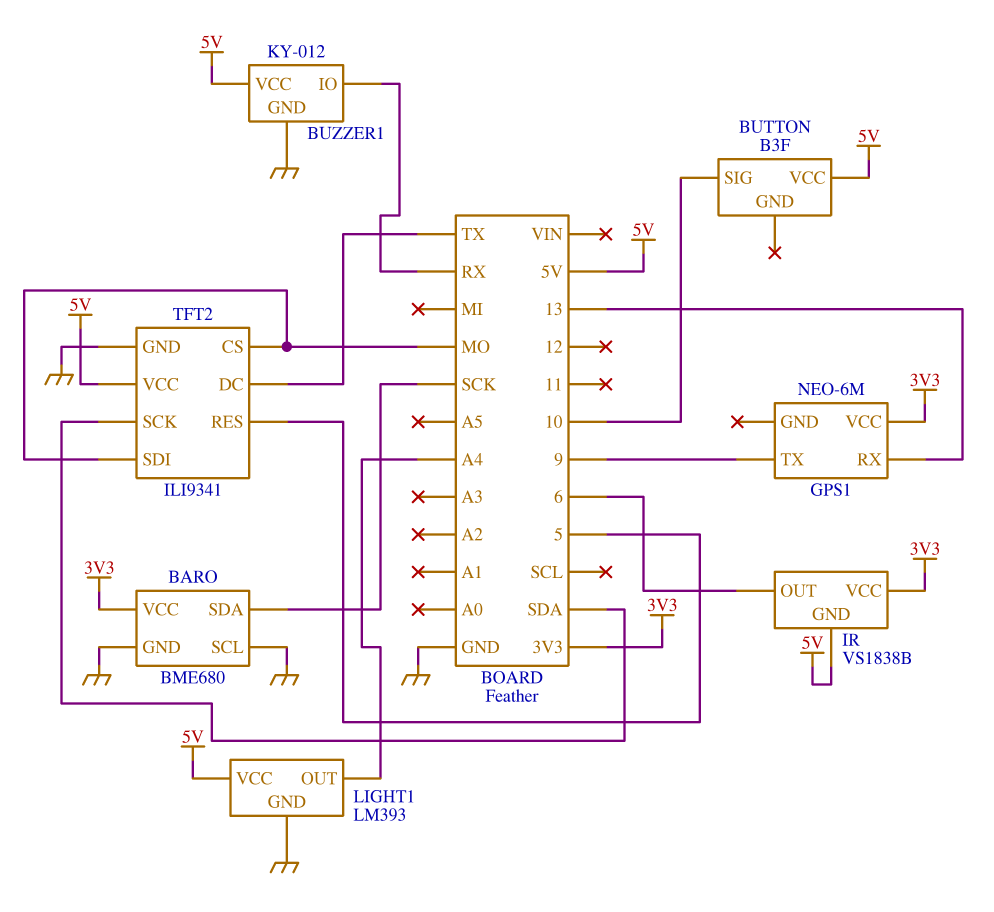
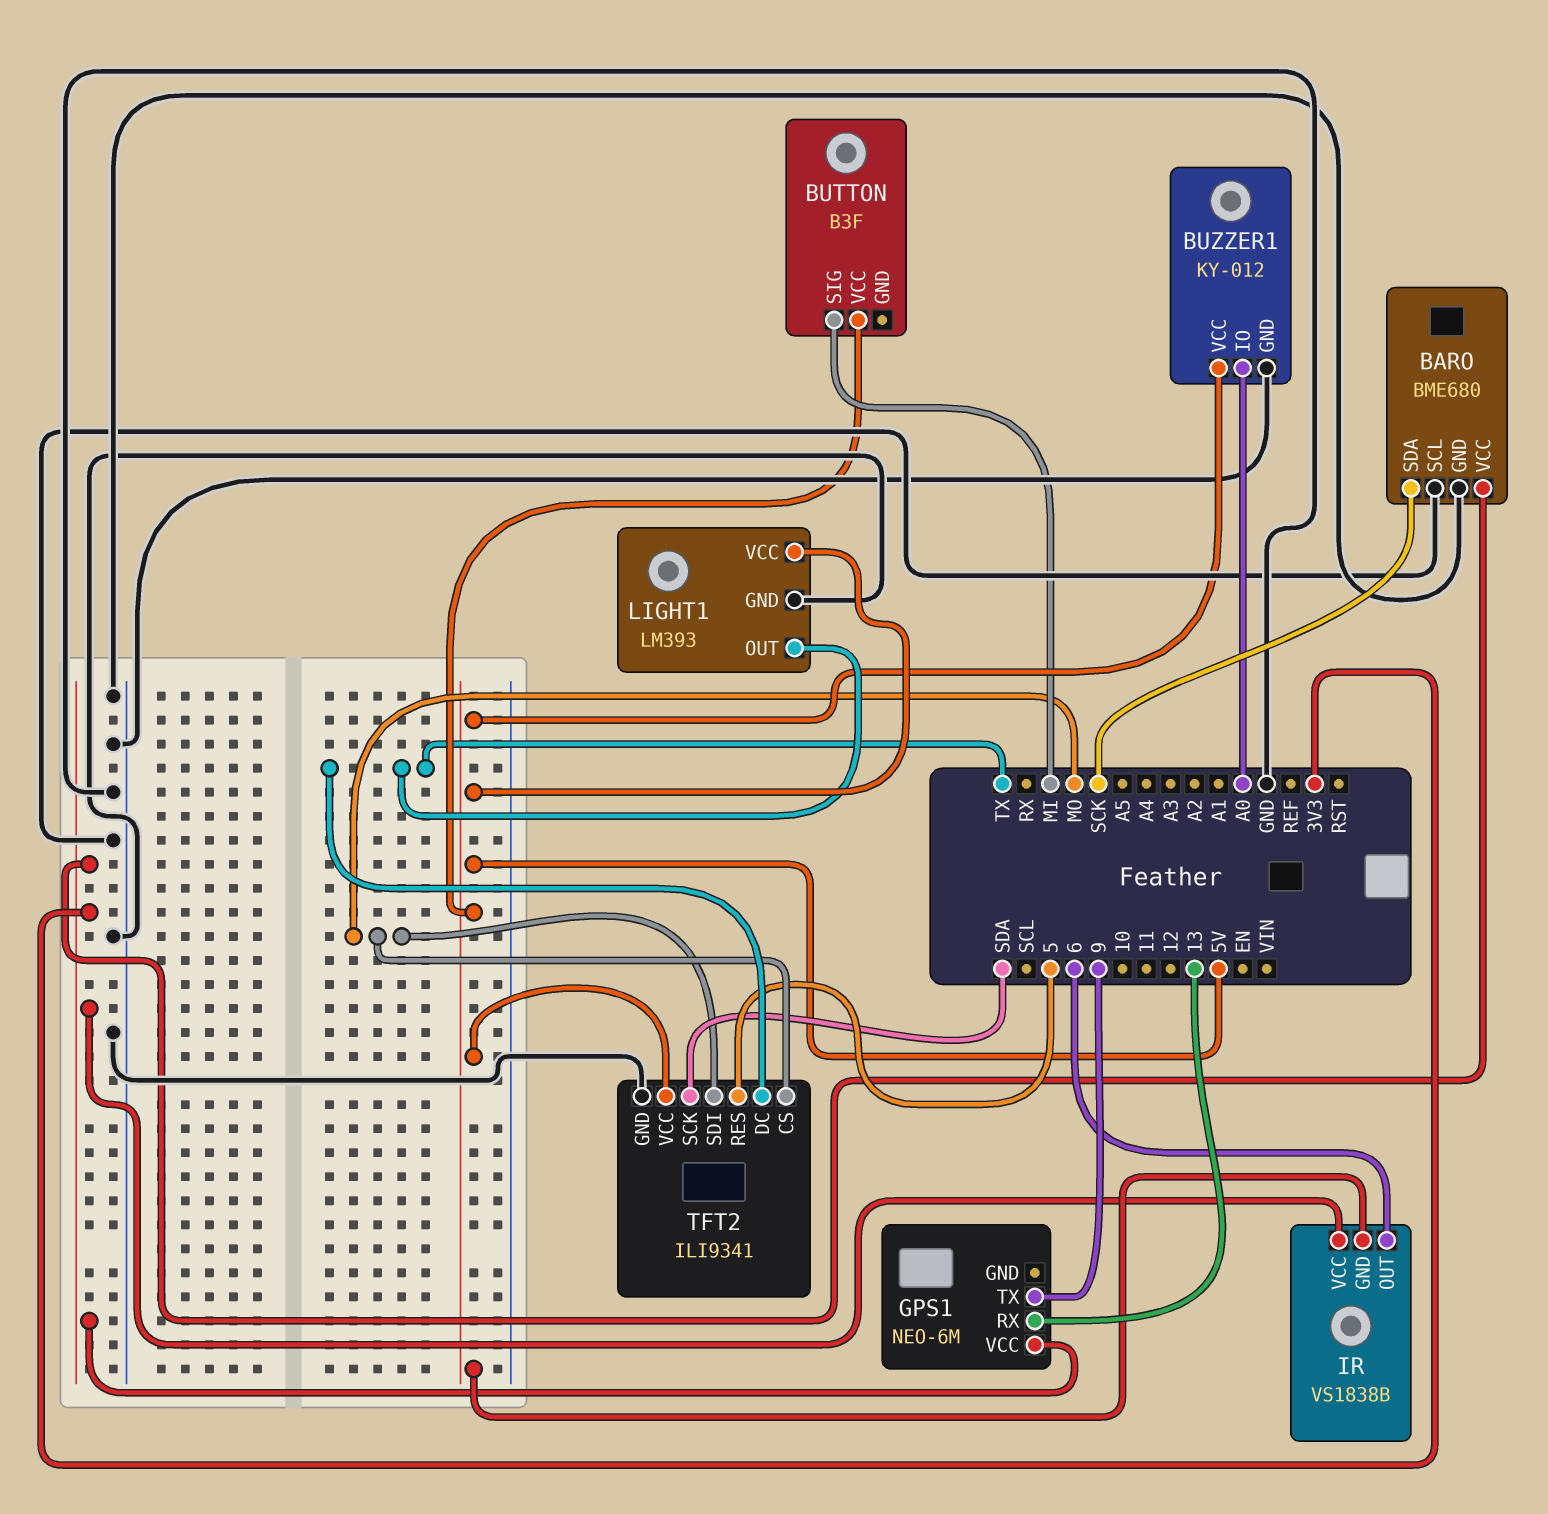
BUTTON pin SIG: 10 -> MI
BUZZER1 pin IO: RX -> A0
LIGHT1 pin OUT: A4 -> TX

